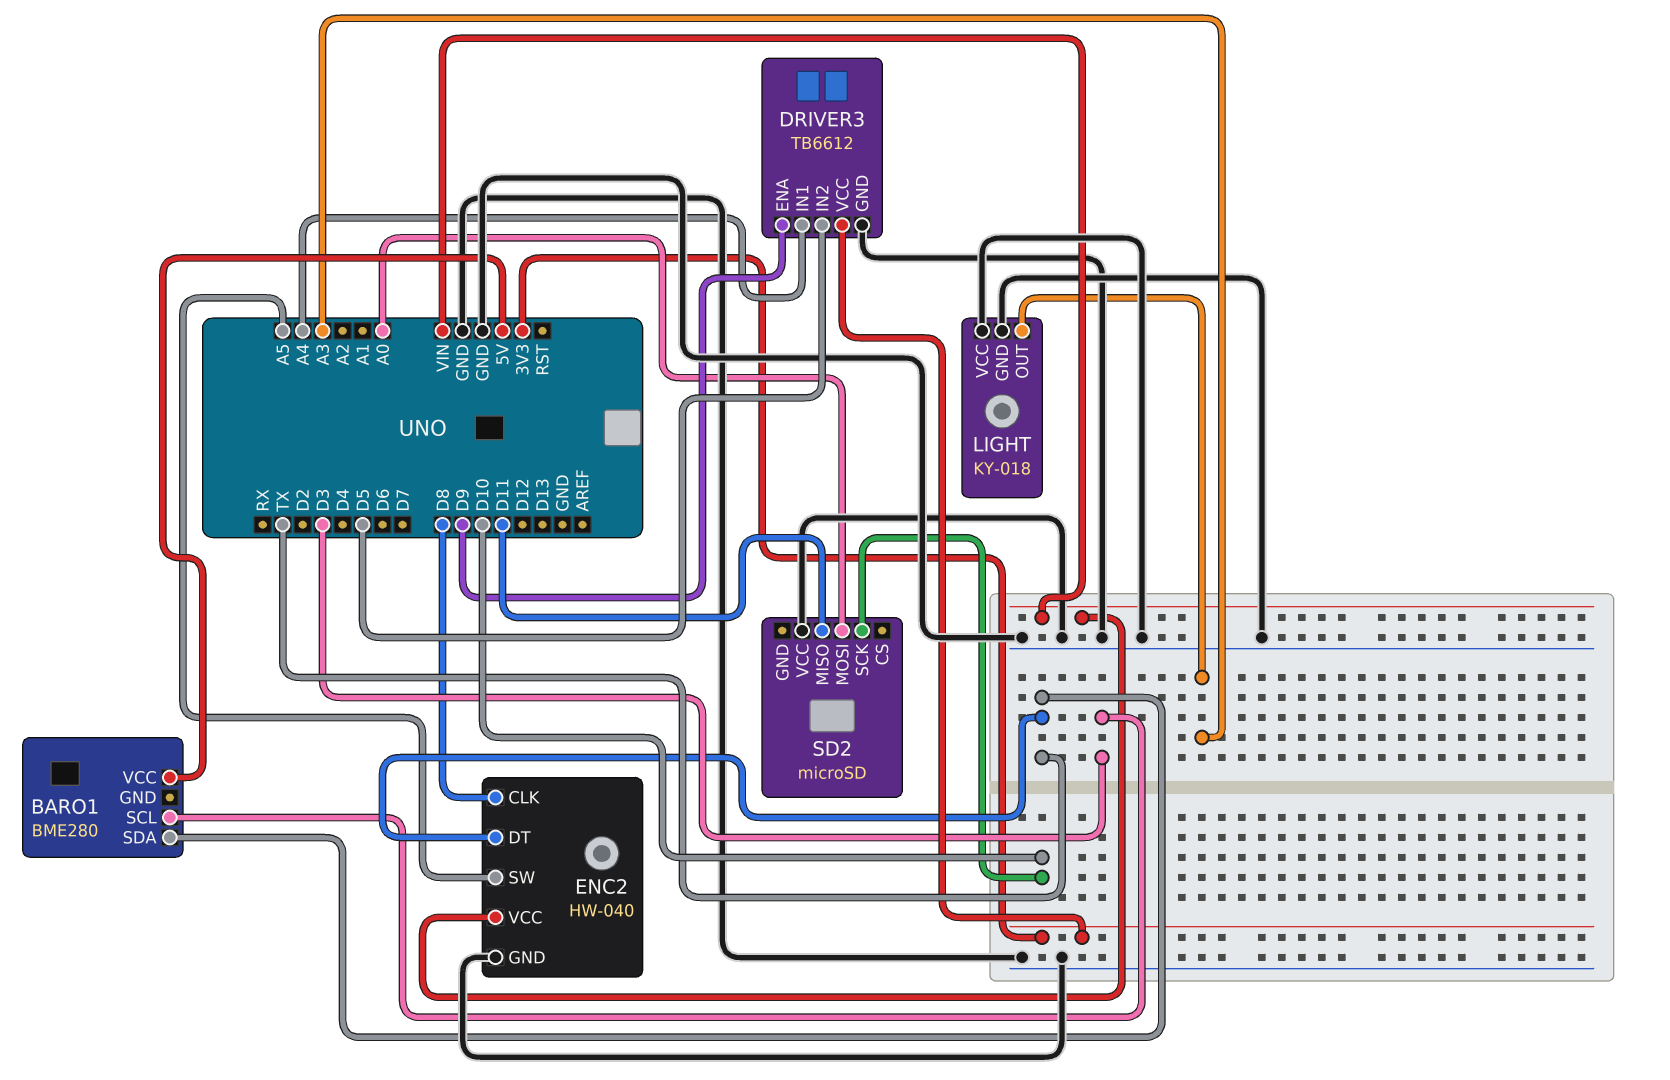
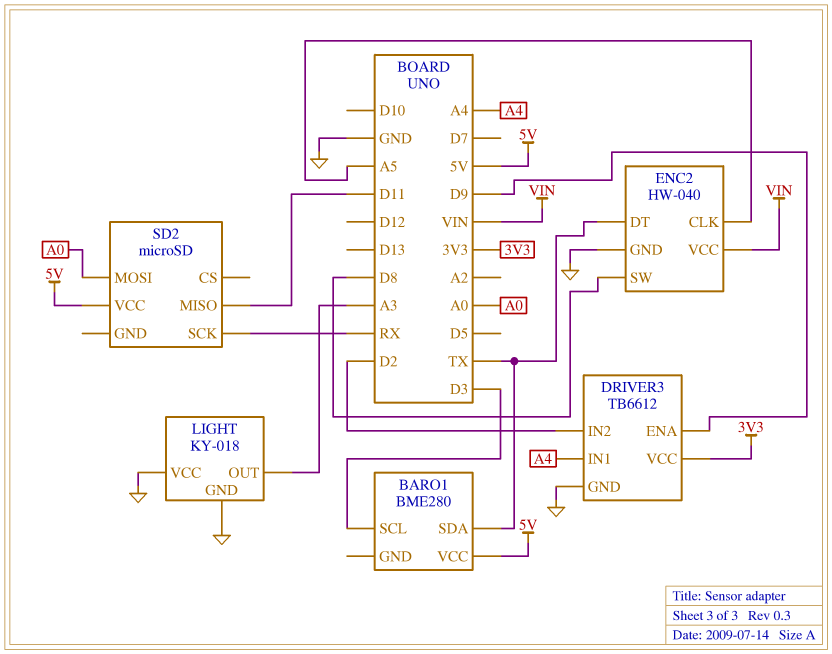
DRIVER3 pin IN2: D5 -> D2
ENC2 pin CLK: D8 -> A5
ENC2 pin SW: A5 -> D8
SD2 pin SCK: D10 -> RX
SD2 pin VCC: GND -> 5V

